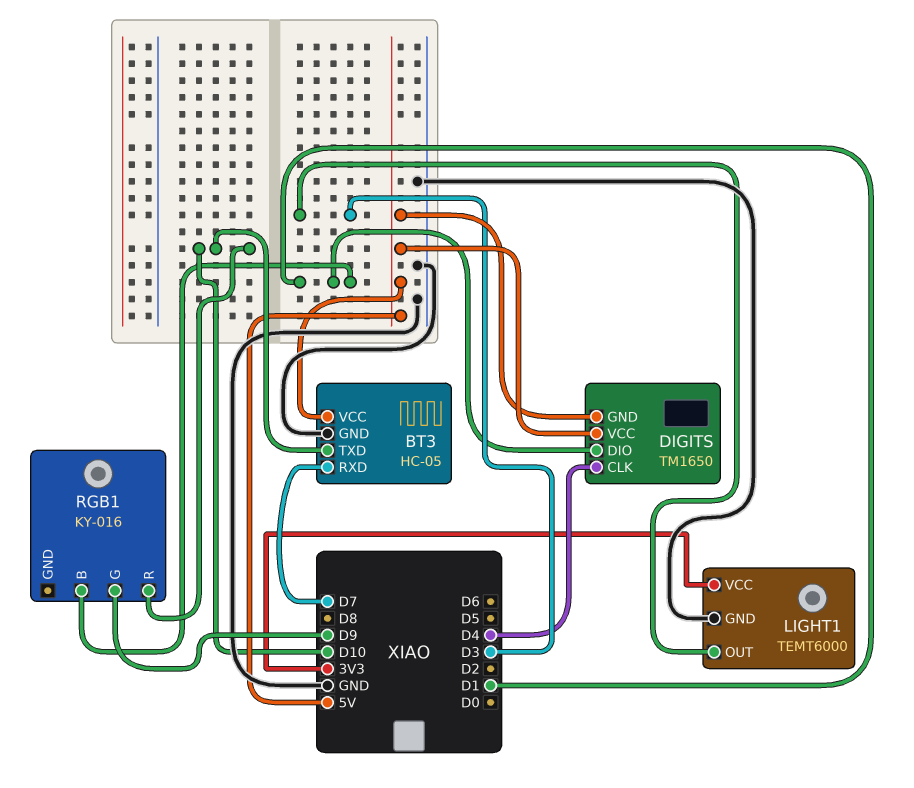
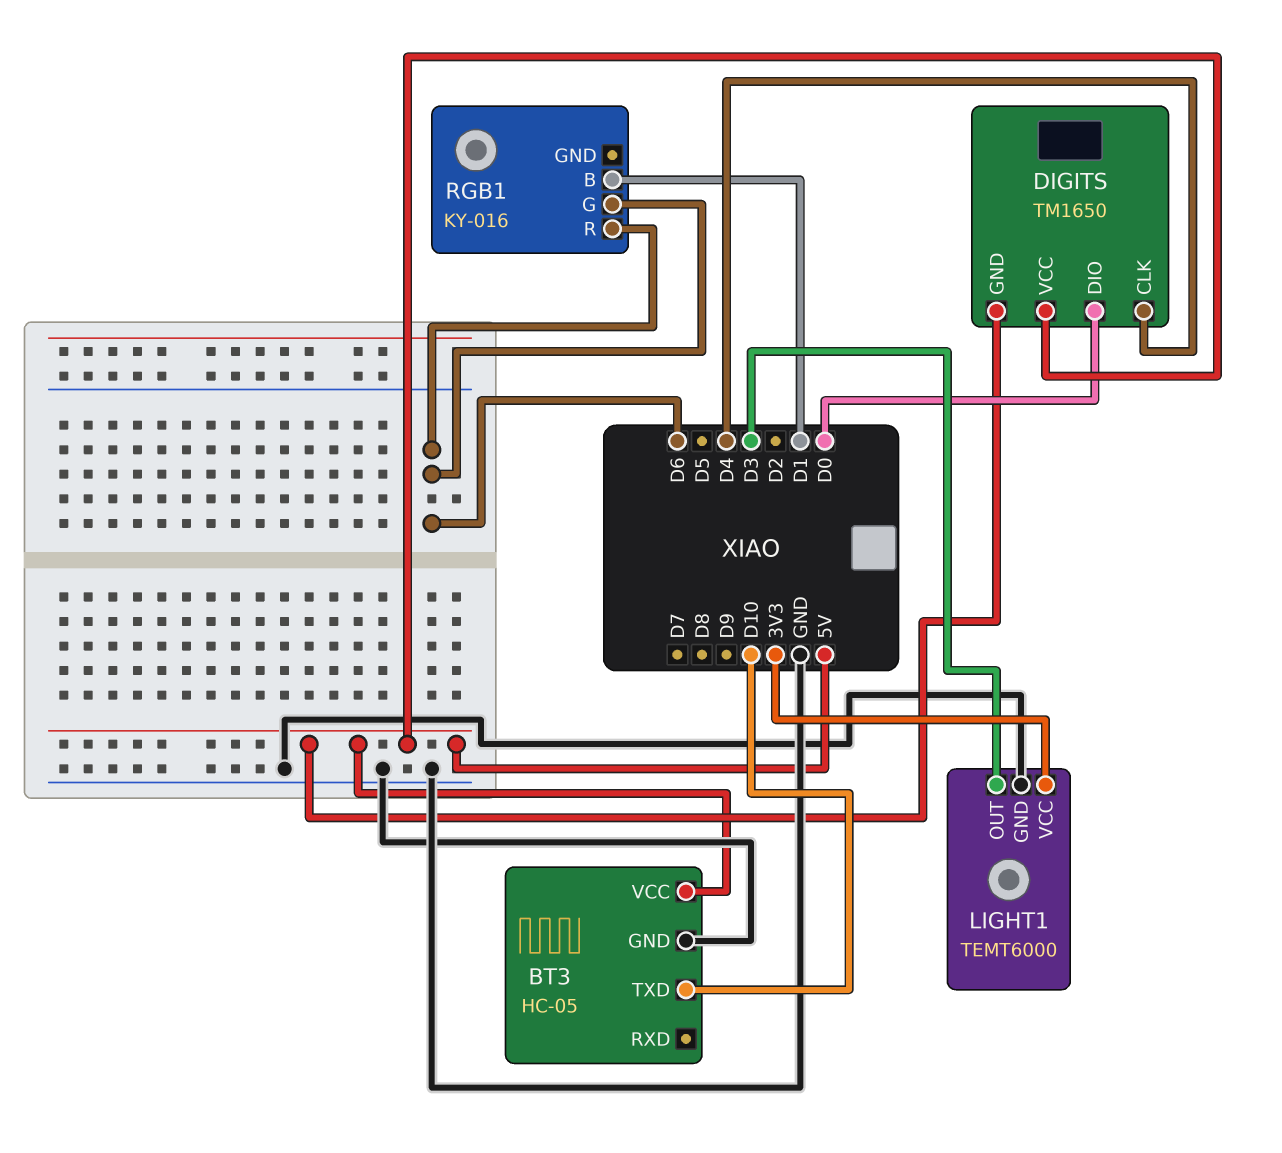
BT3 pin RXD: D7 -> none
DIGITS pin DIO: D1 -> D0
RGB1 pin G: D9 -> D6
RGB1 pin R: D10 -> D6

